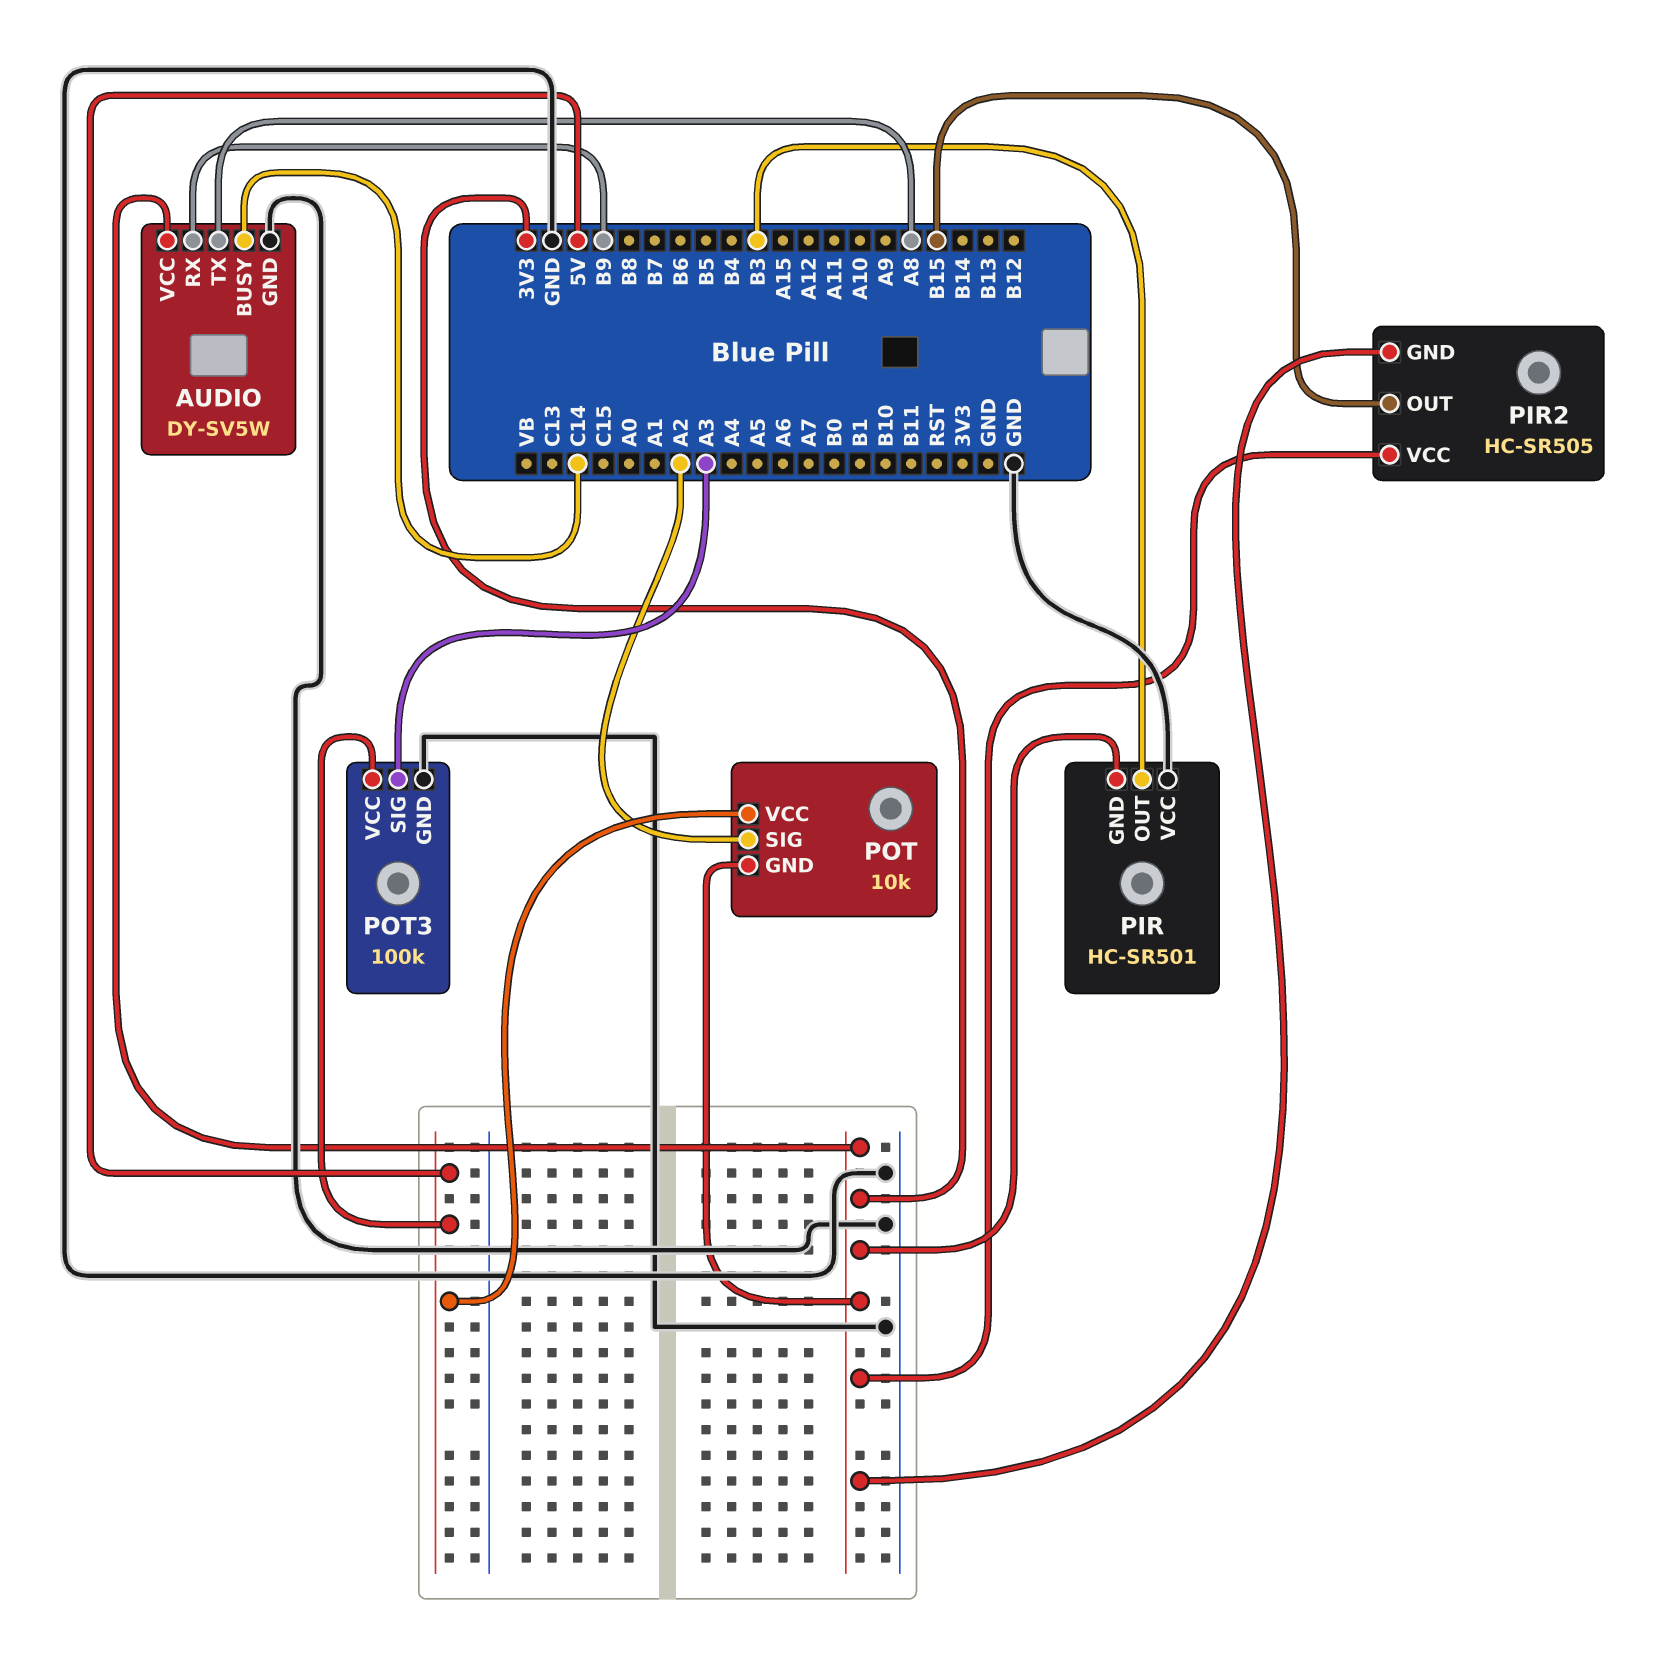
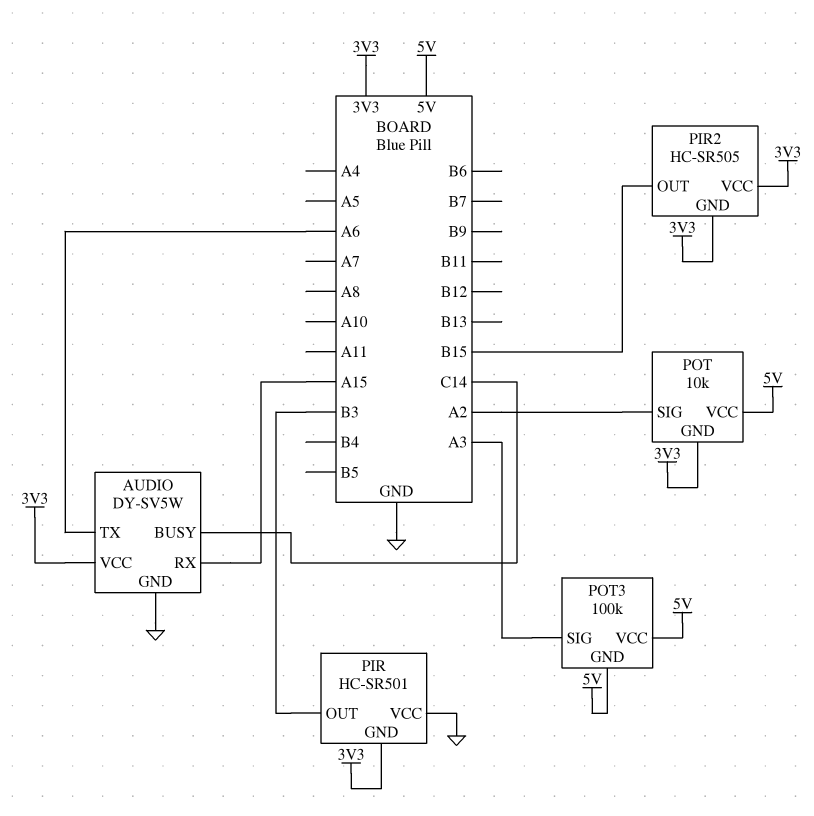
AUDIO pin RX: B9 -> A15
AUDIO pin TX: A8 -> A6
POT3 pin GND: GND -> 5V

